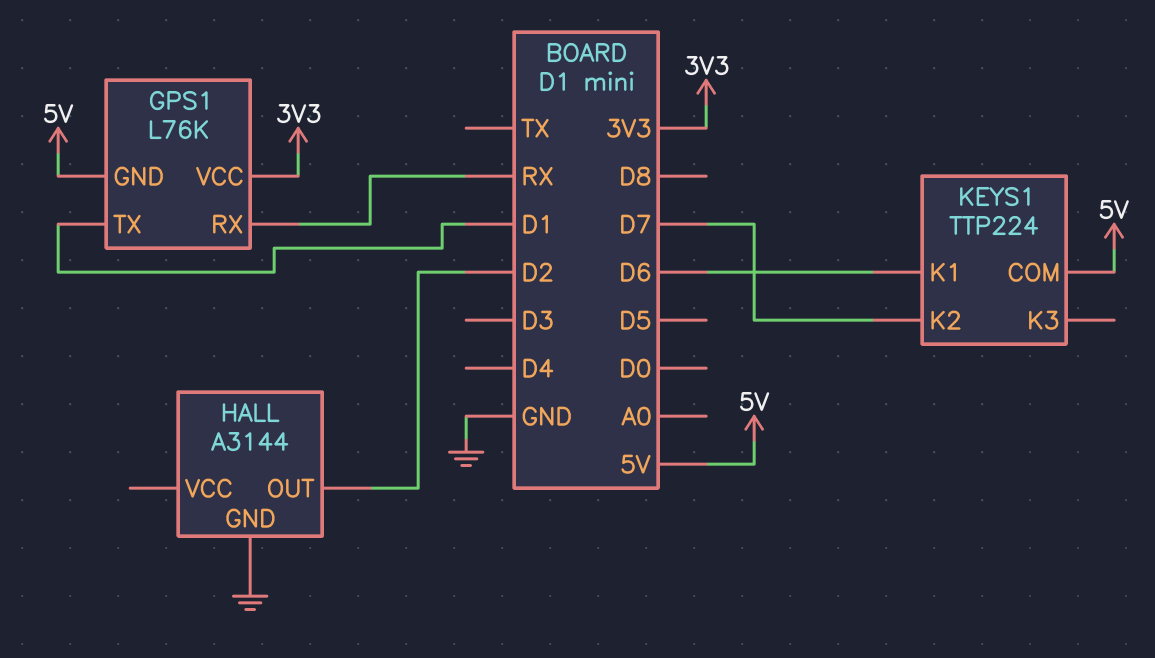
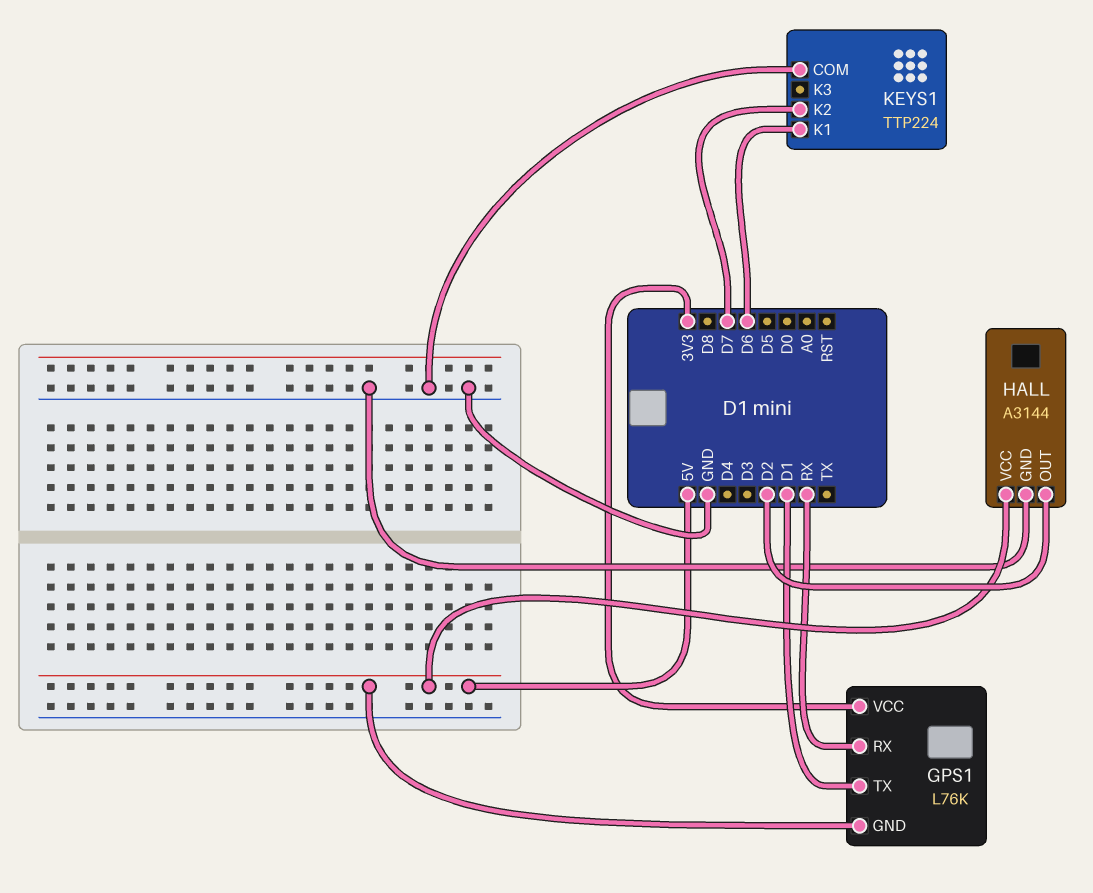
HALL pin VCC: none -> 5V
KEYS1 pin COM: 5V -> GND

